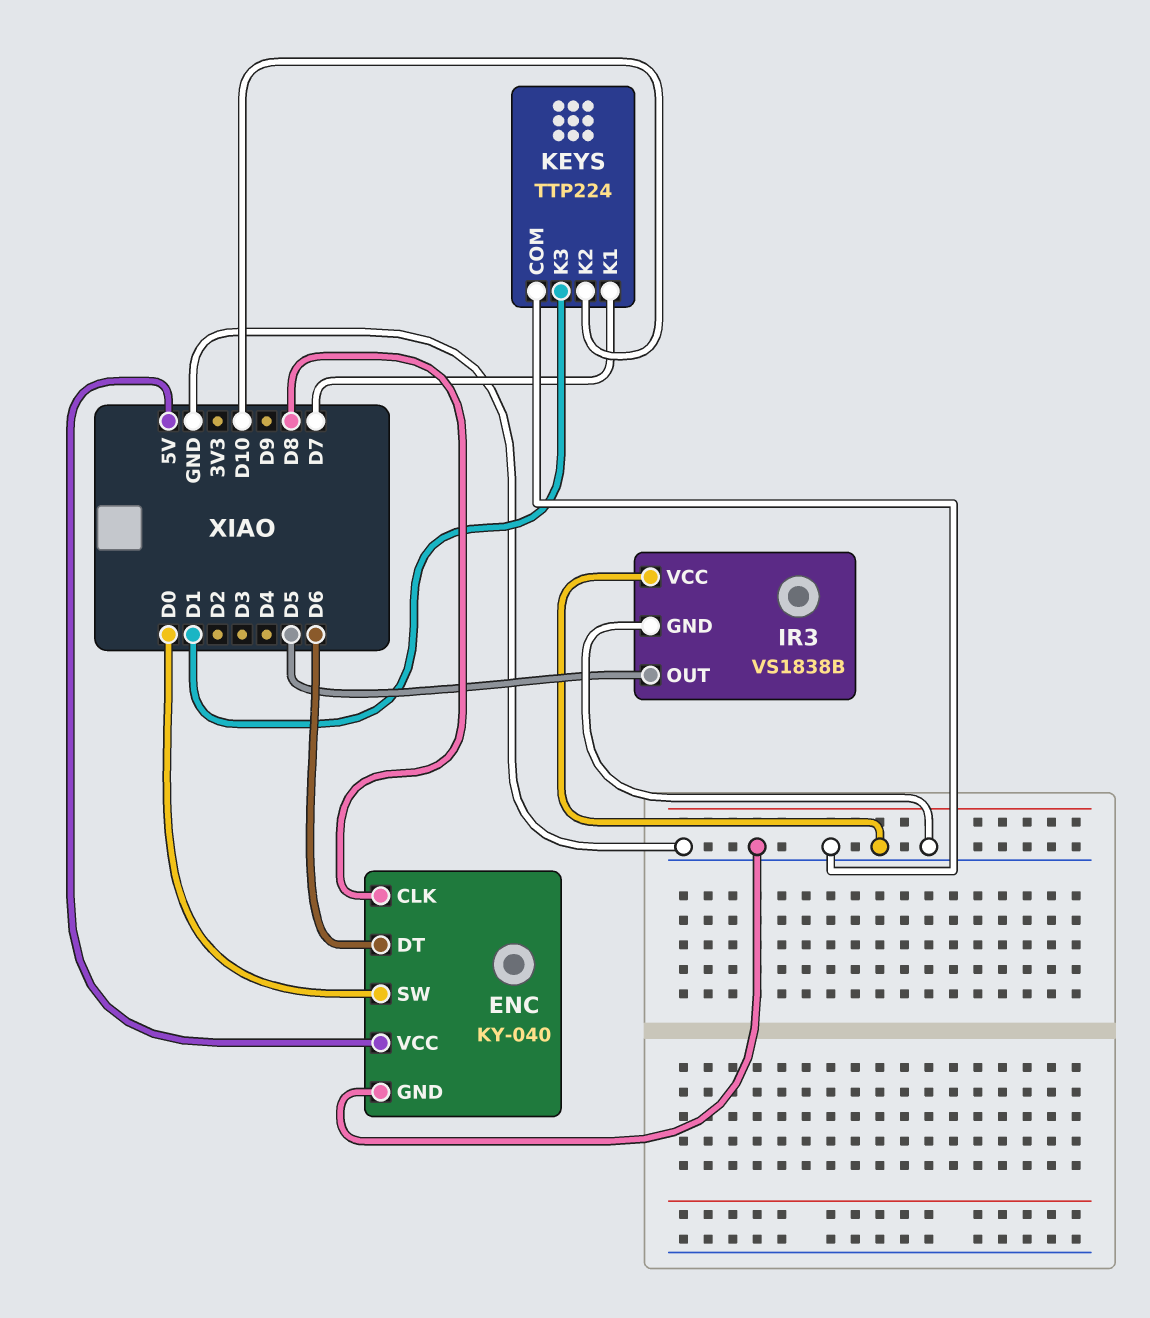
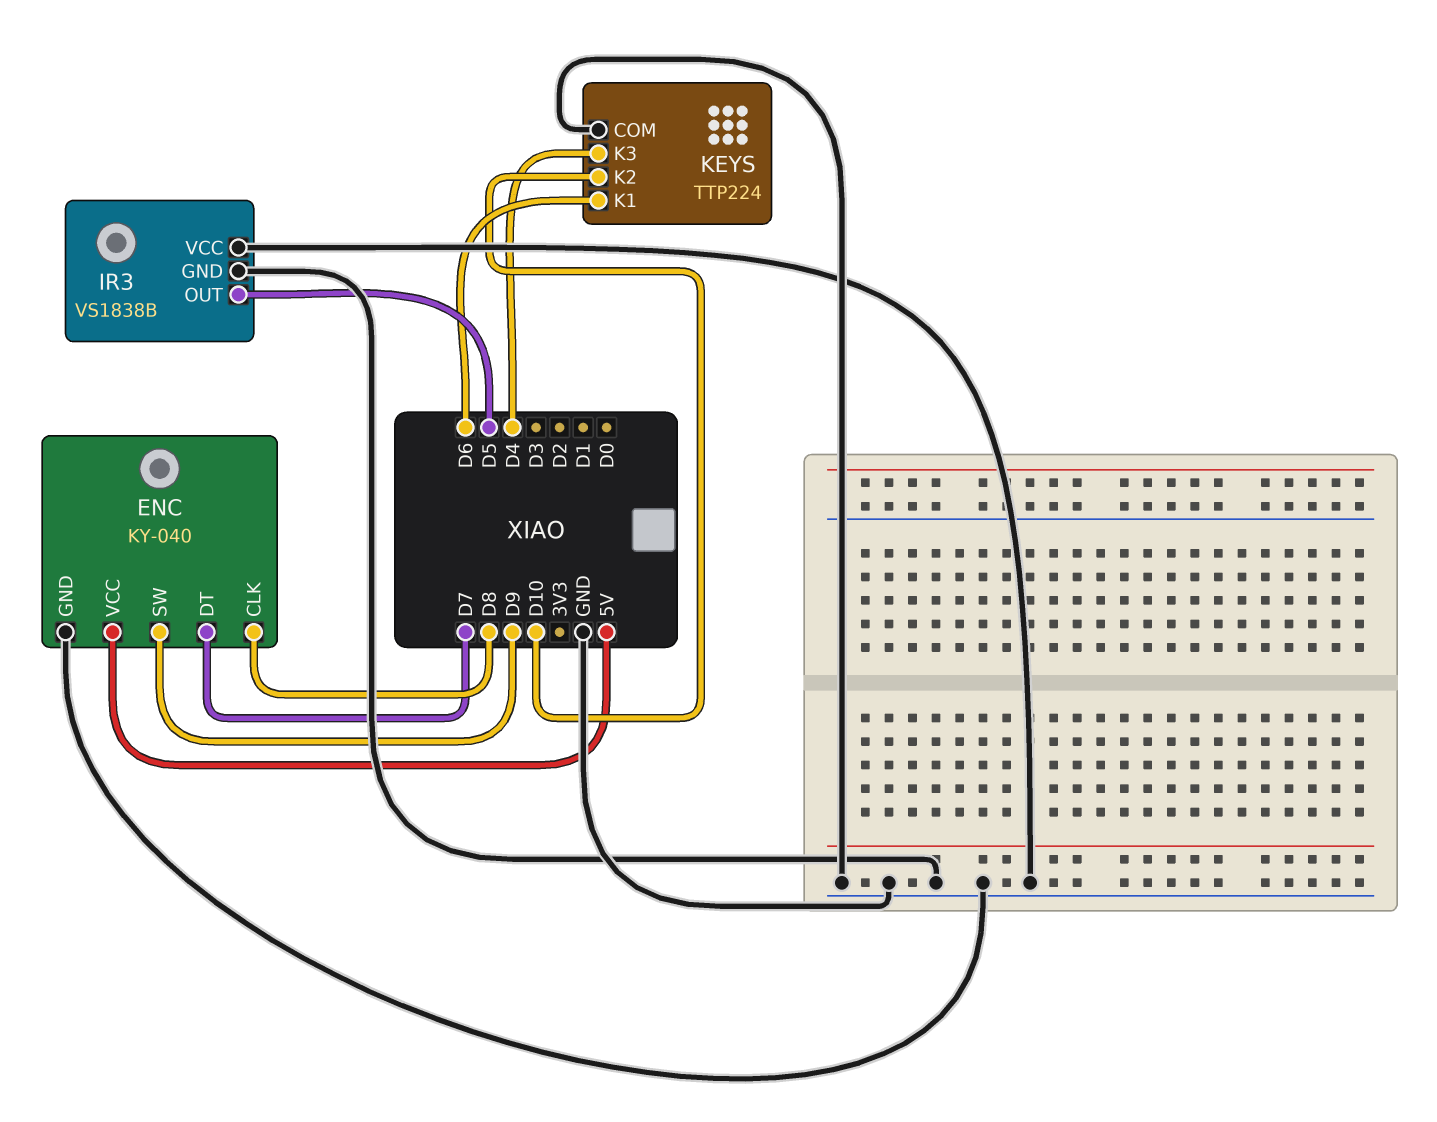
ENC pin DT: D6 -> D7
ENC pin SW: D0 -> D9
KEYS pin K1: D7 -> D6
KEYS pin K3: D1 -> D4

